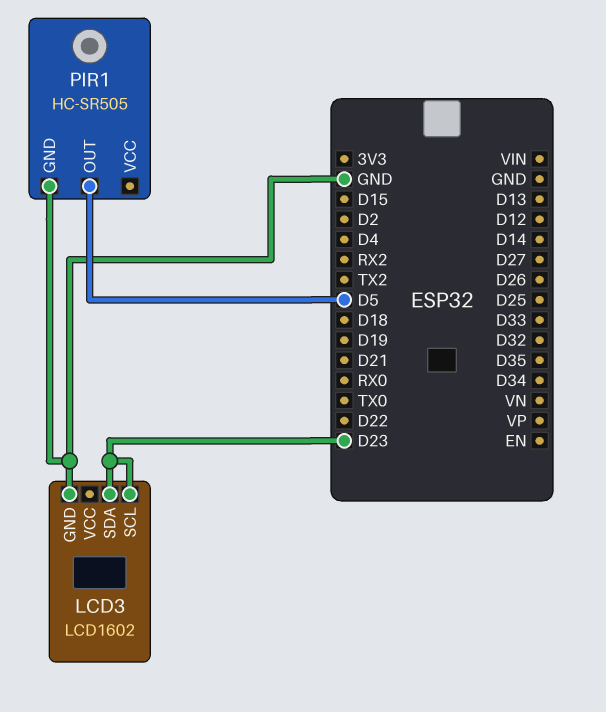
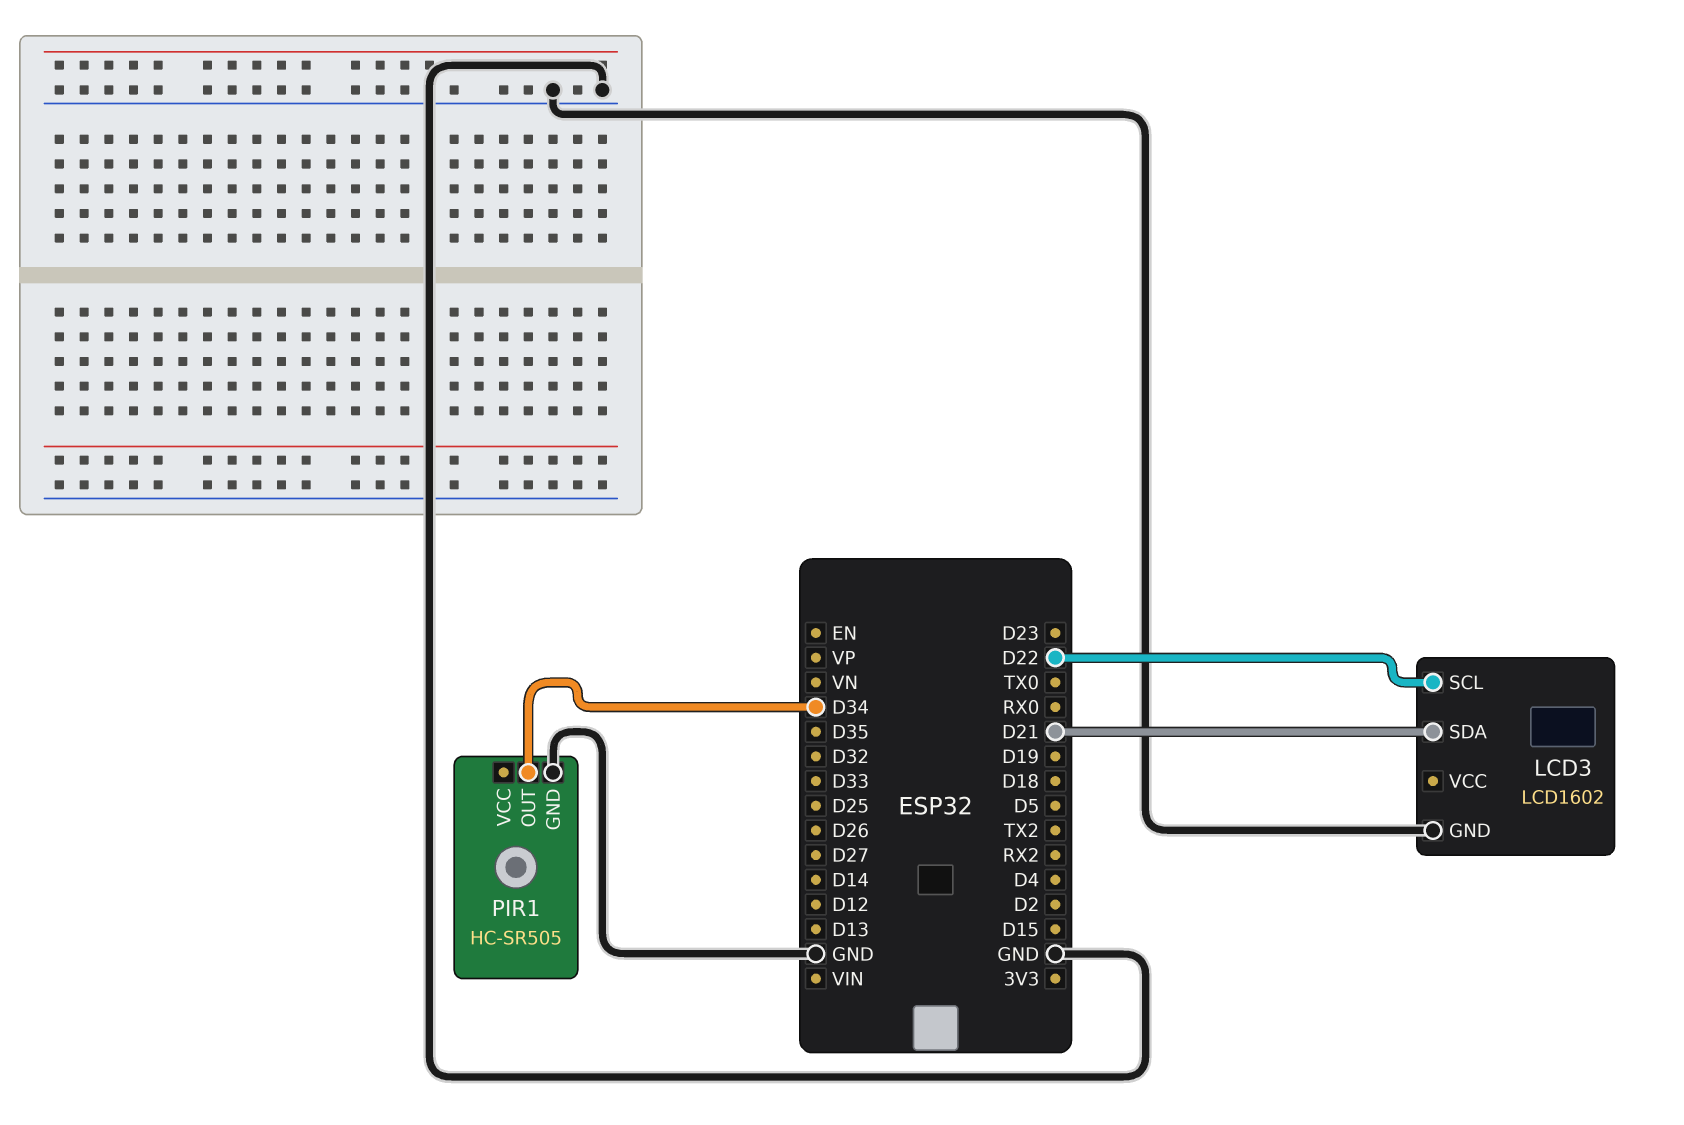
LCD3 pin SCL: D23 -> D22
LCD3 pin SDA: D23 -> D21
PIR1 pin OUT: D5 -> D34

